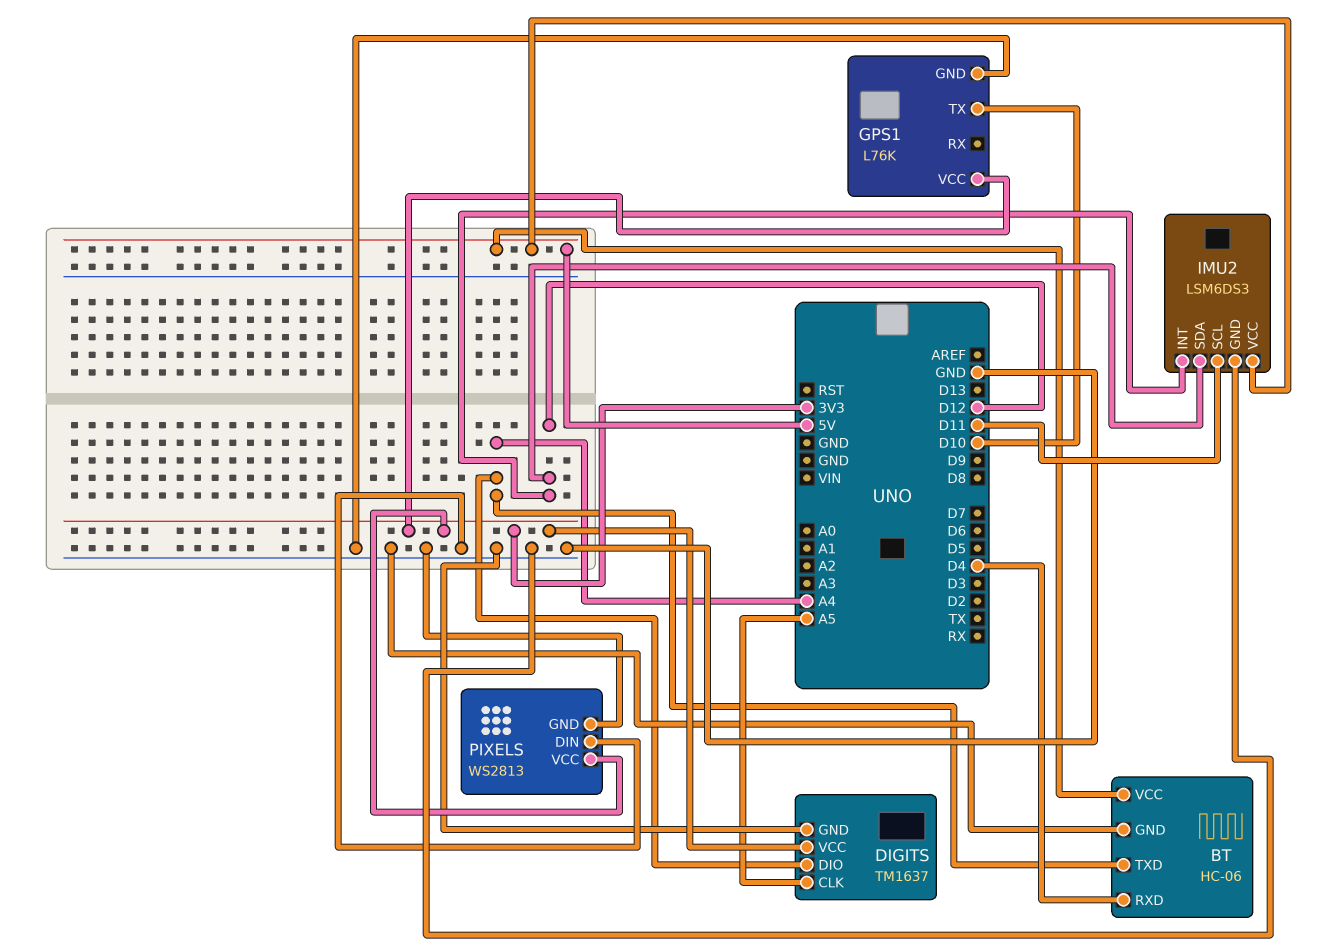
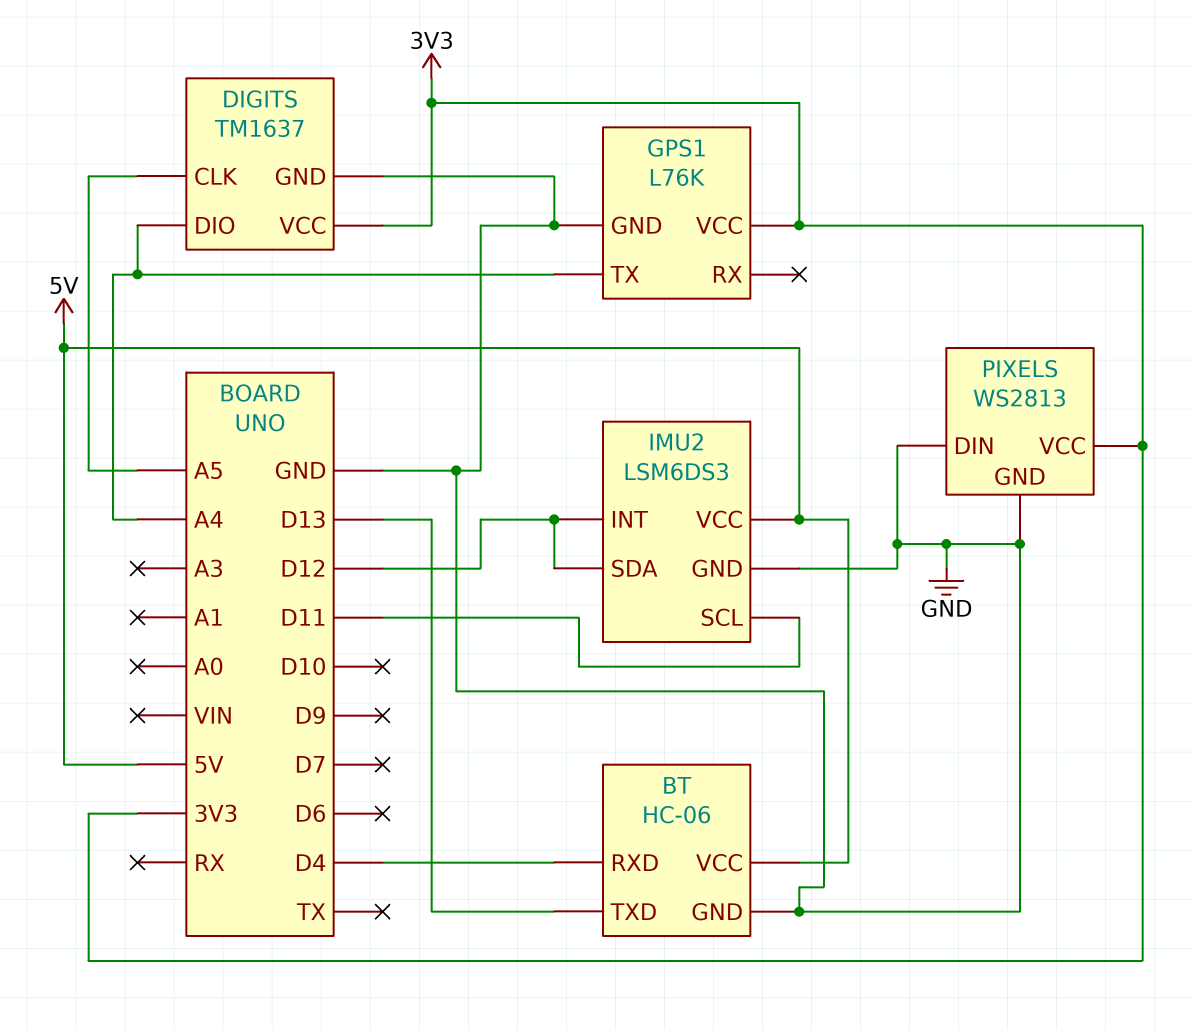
BT pin TXD: A4 -> D13
GPS1 pin TX: D10 -> A4

